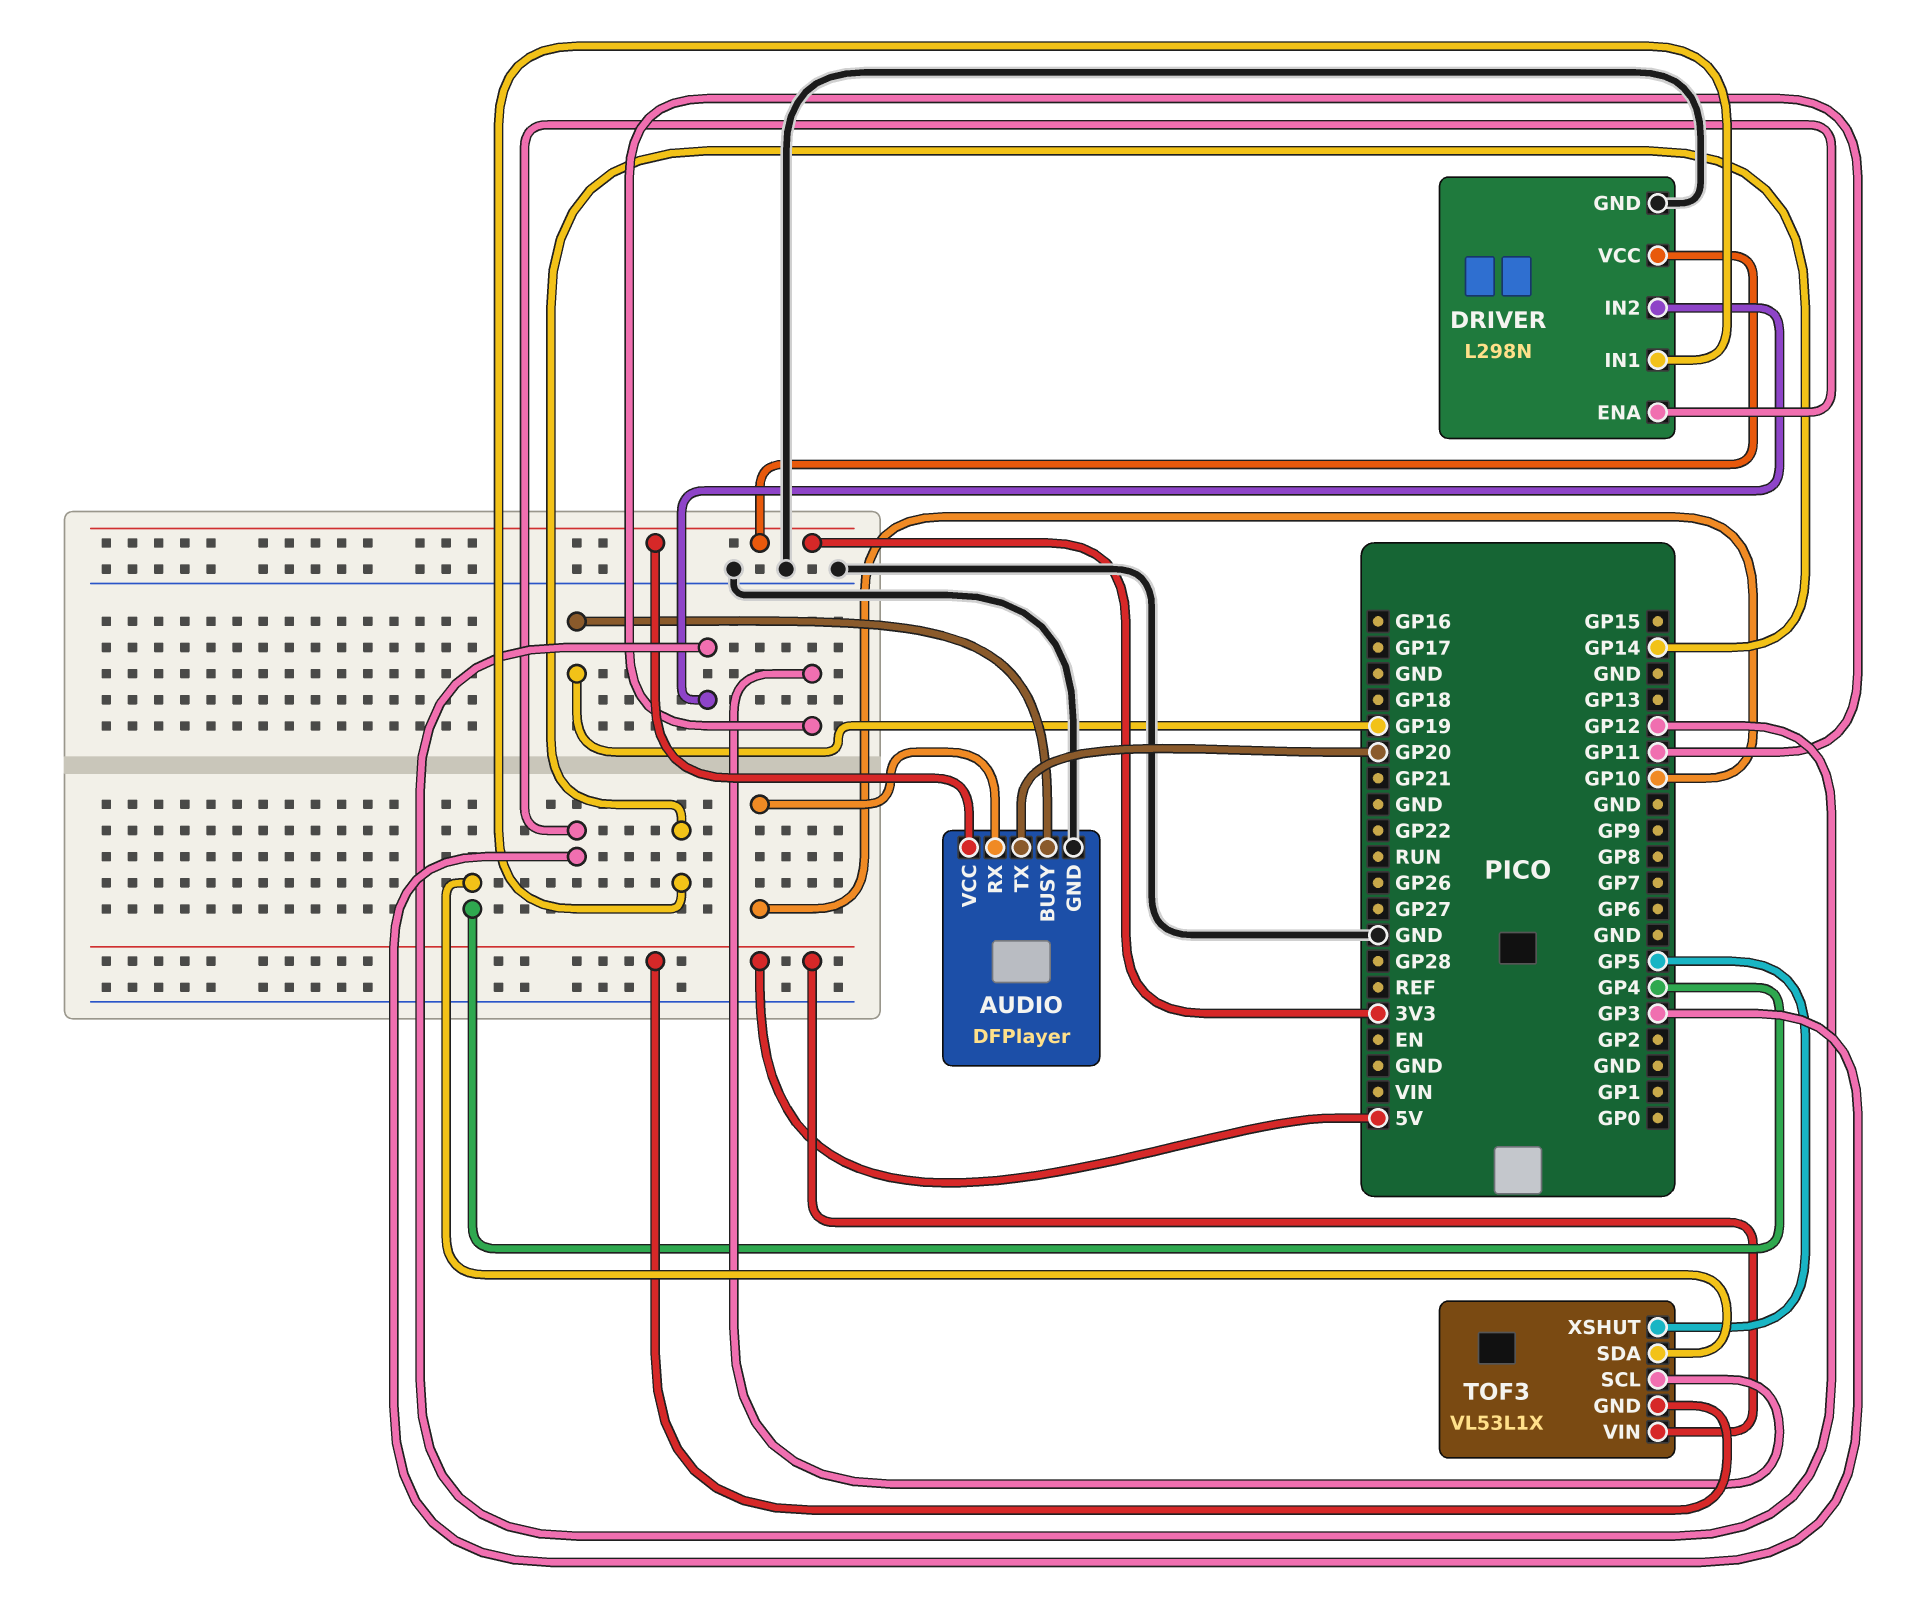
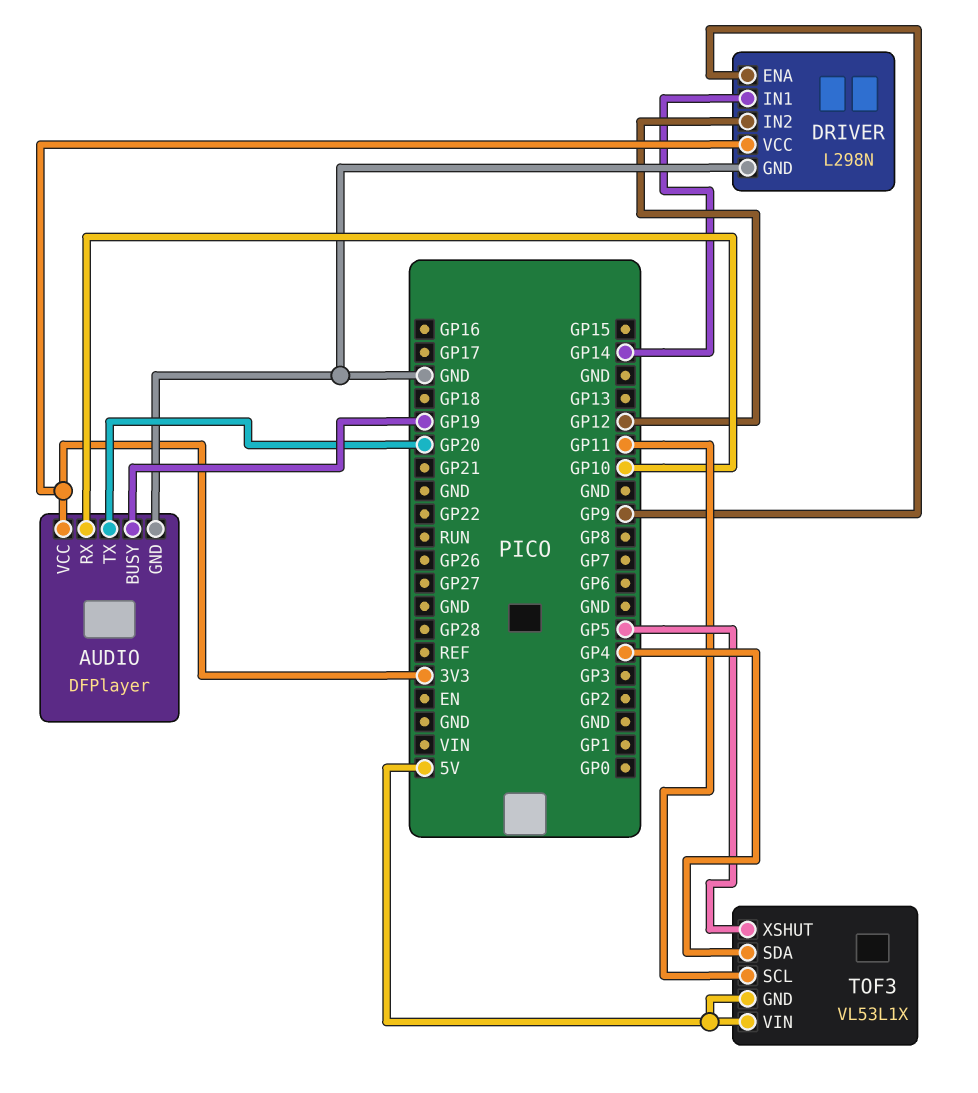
DRIVER pin ENA: GP3 -> GP9

